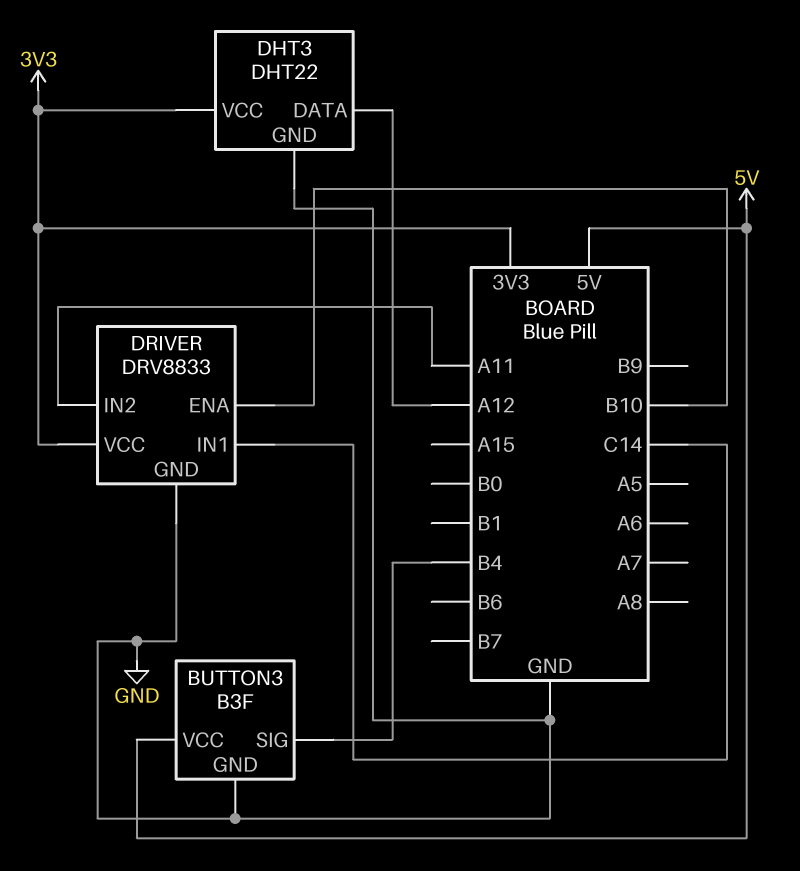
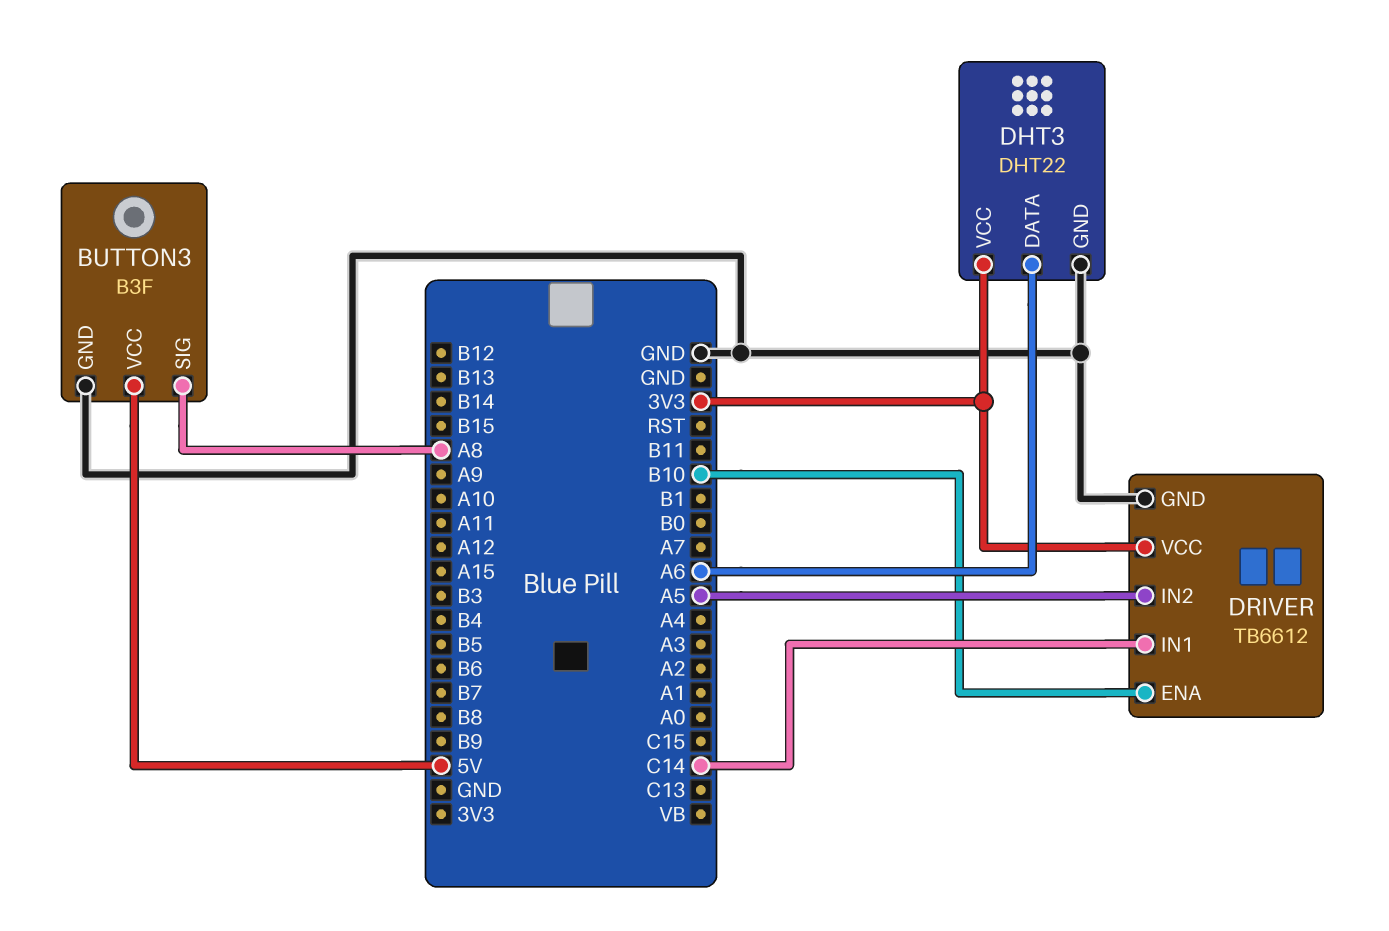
BUTTON3 pin SIG: B4 -> A8
DHT3 pin DATA: A12 -> A6
DRIVER: DRV8833 -> TB6612
DRIVER pin IN2: A11 -> A5

